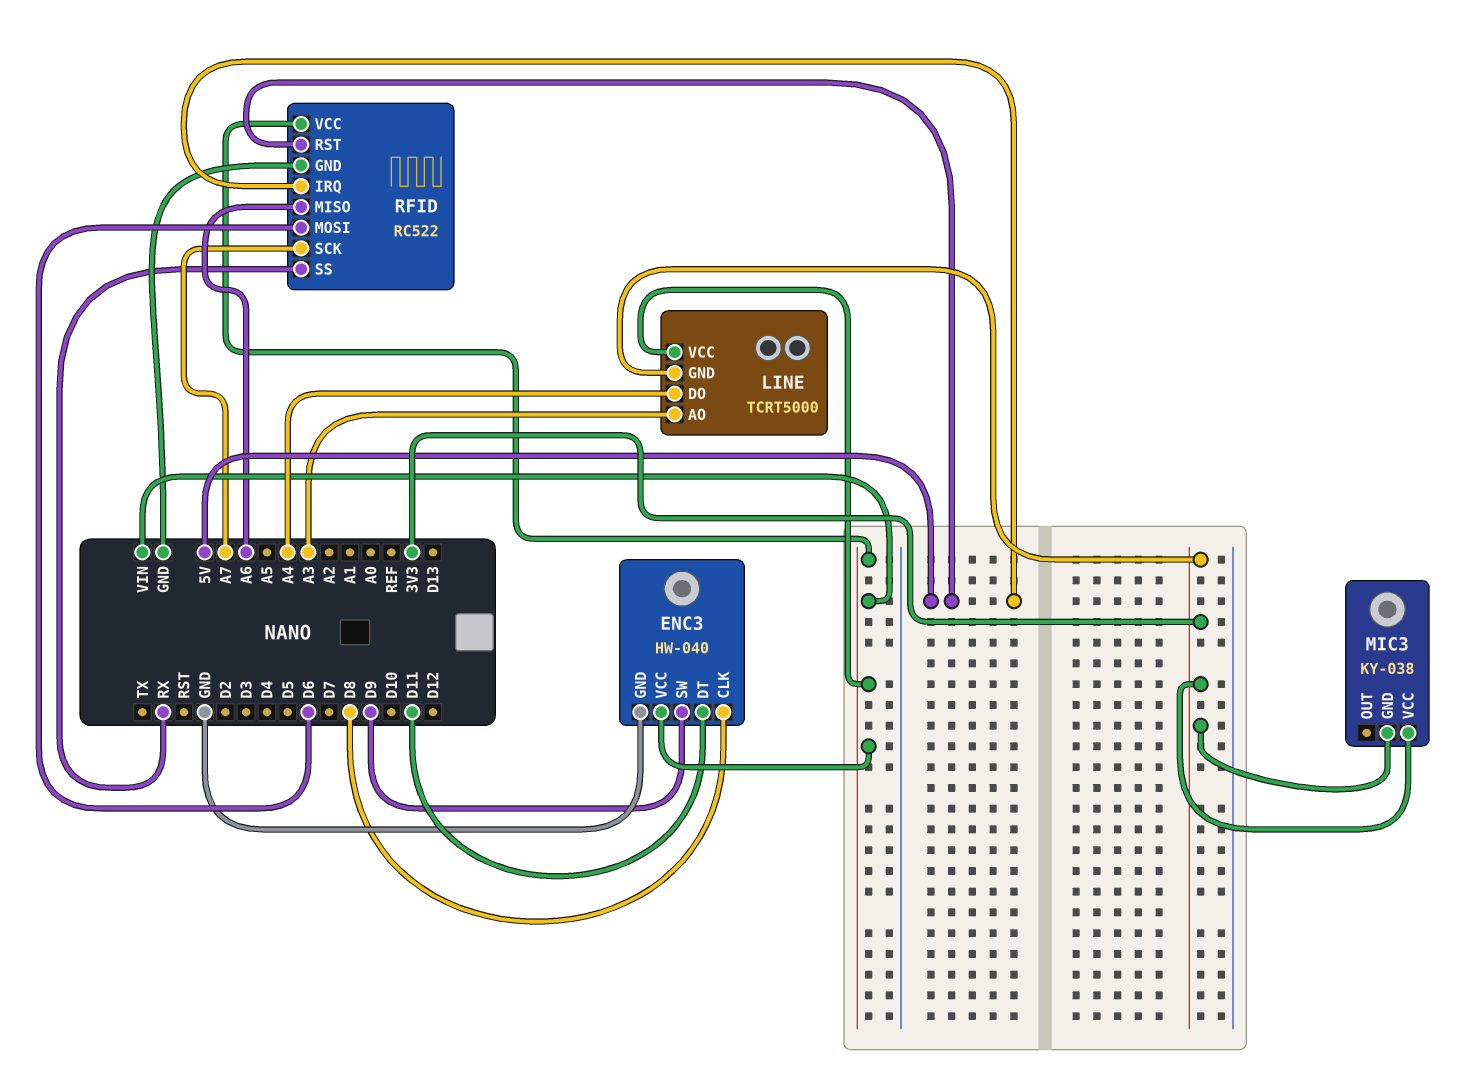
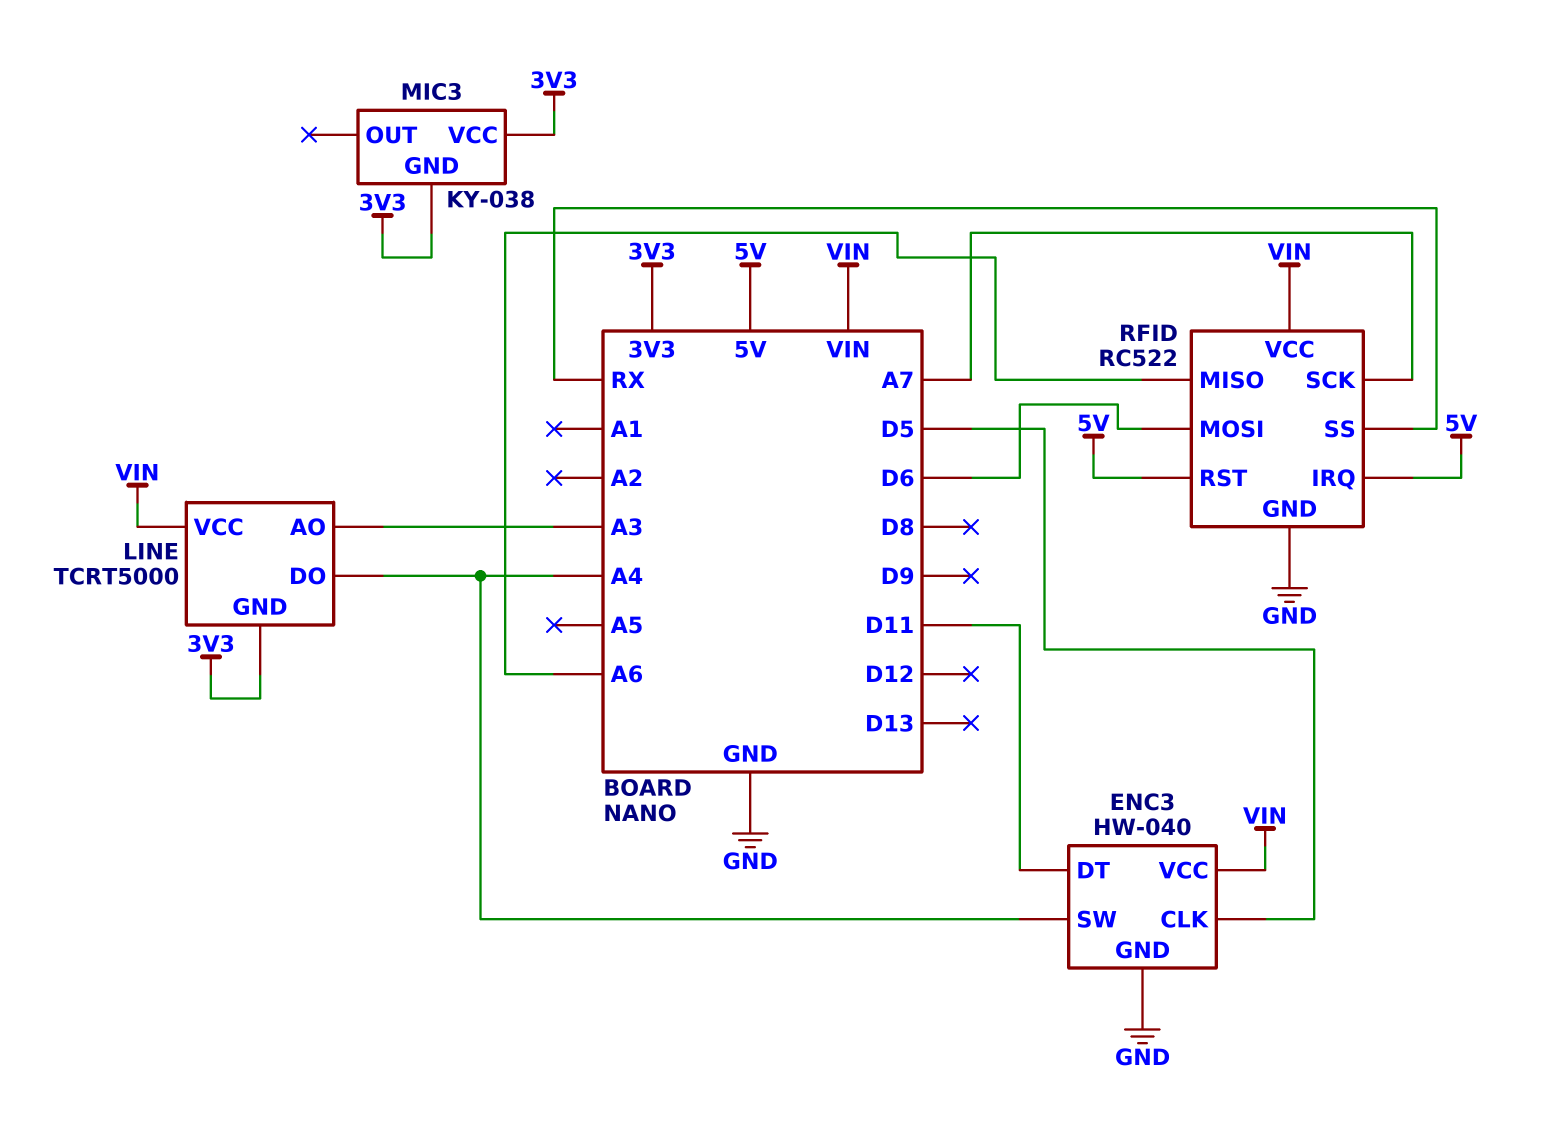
ENC3 pin CLK: D8 -> D5
ENC3 pin SW: D9 -> A4

